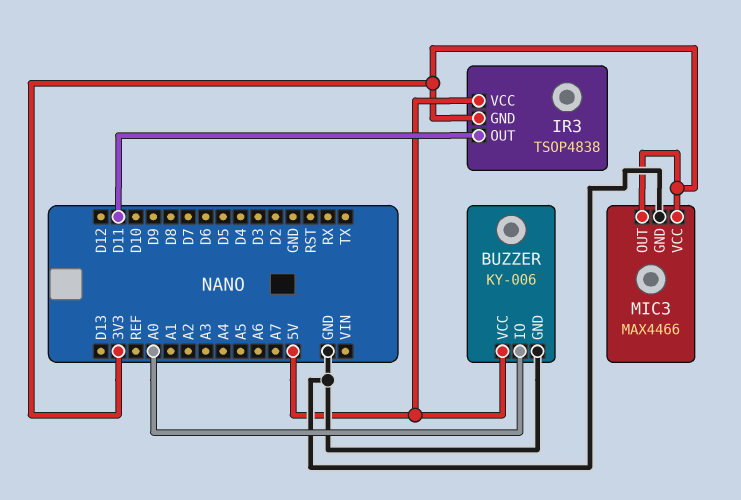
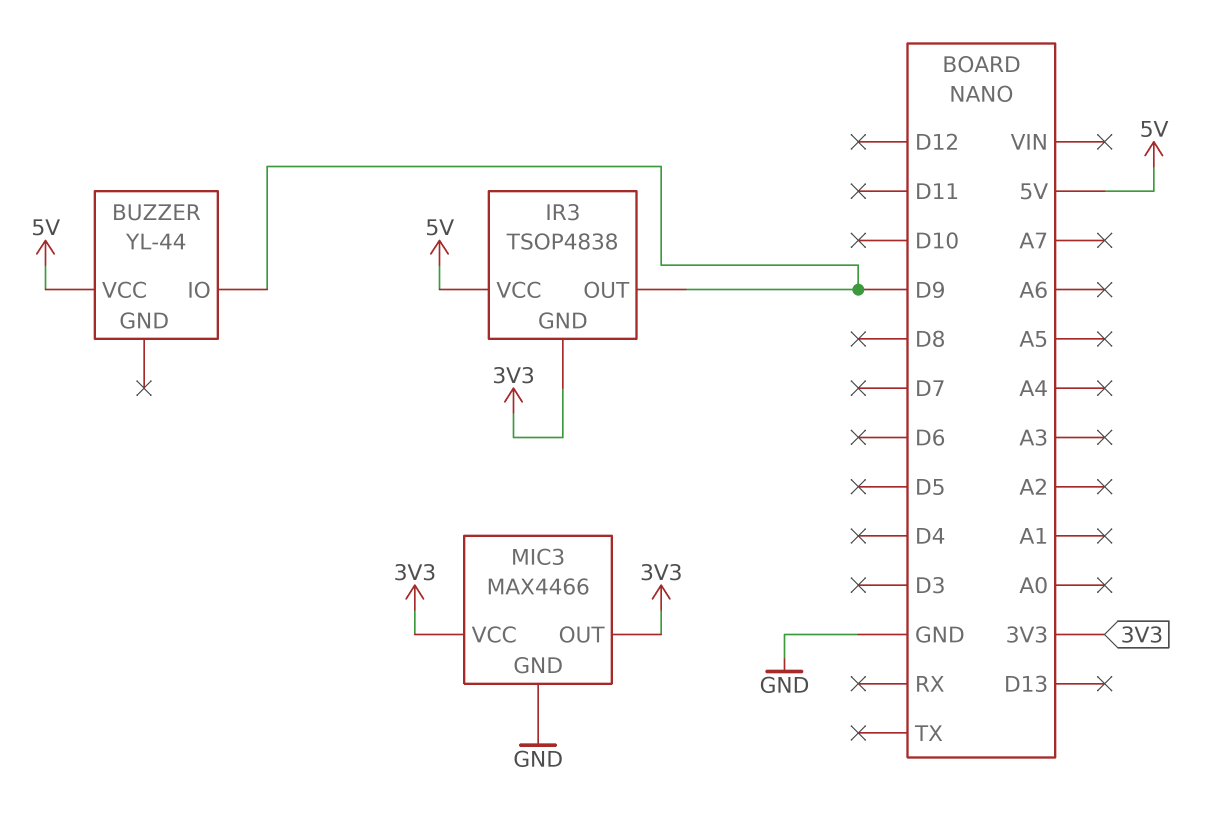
BUZZER: KY-006 -> YL-44
BUZZER pin GND: GND -> none
BUZZER pin IO: A0 -> D9
IR3 pin OUT: D11 -> D9

